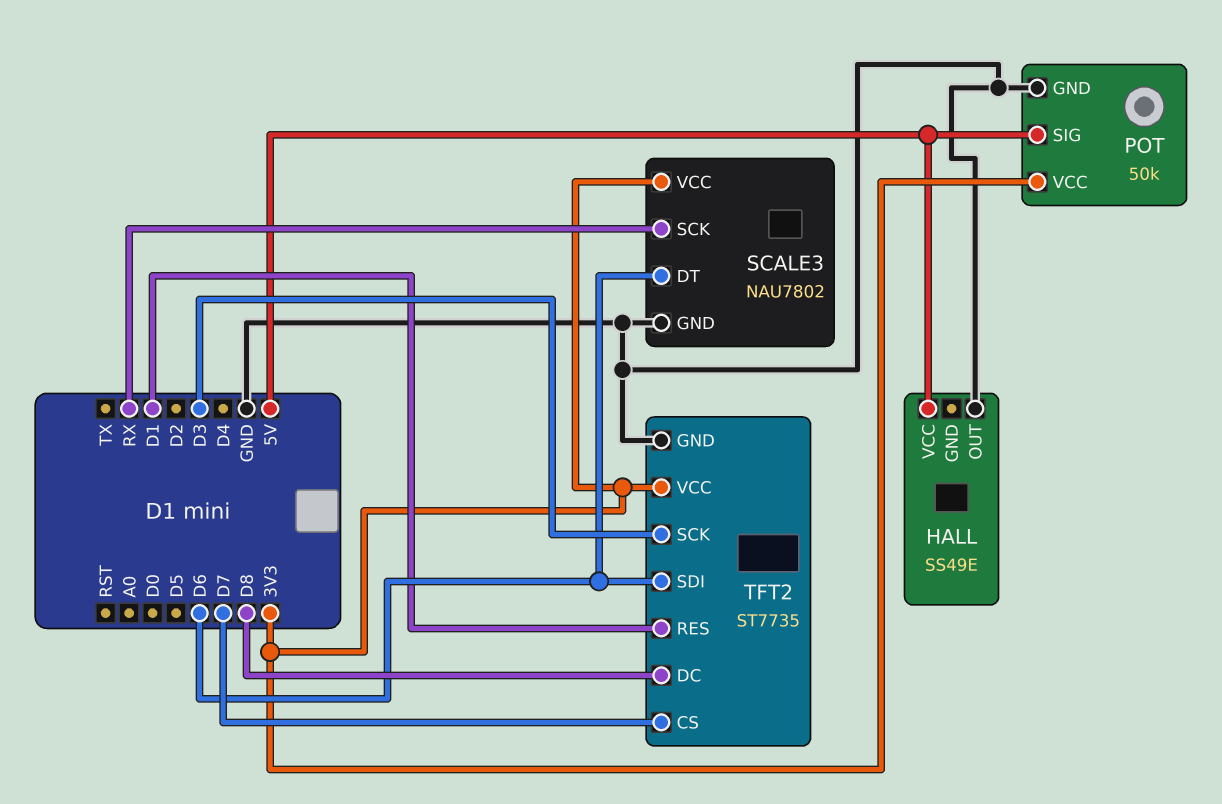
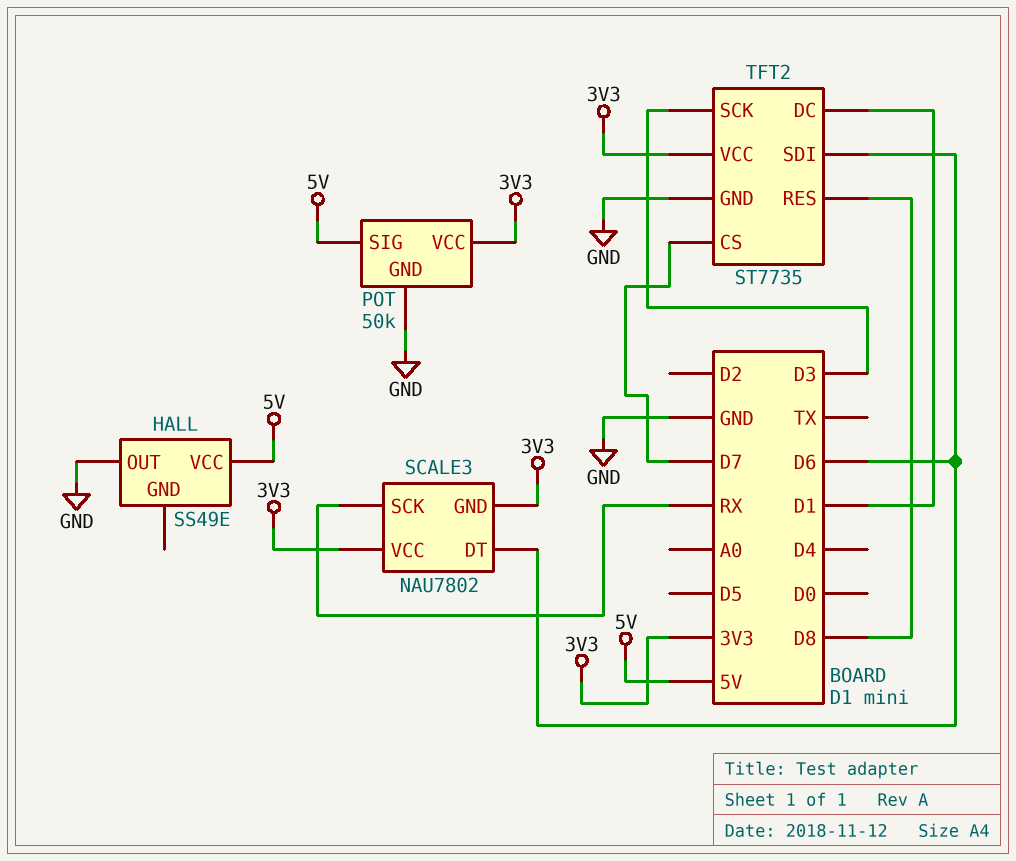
SCALE3 pin GND: GND -> 3V3
TFT2 pin DC: D8 -> D1
TFT2 pin RES: D1 -> D8

